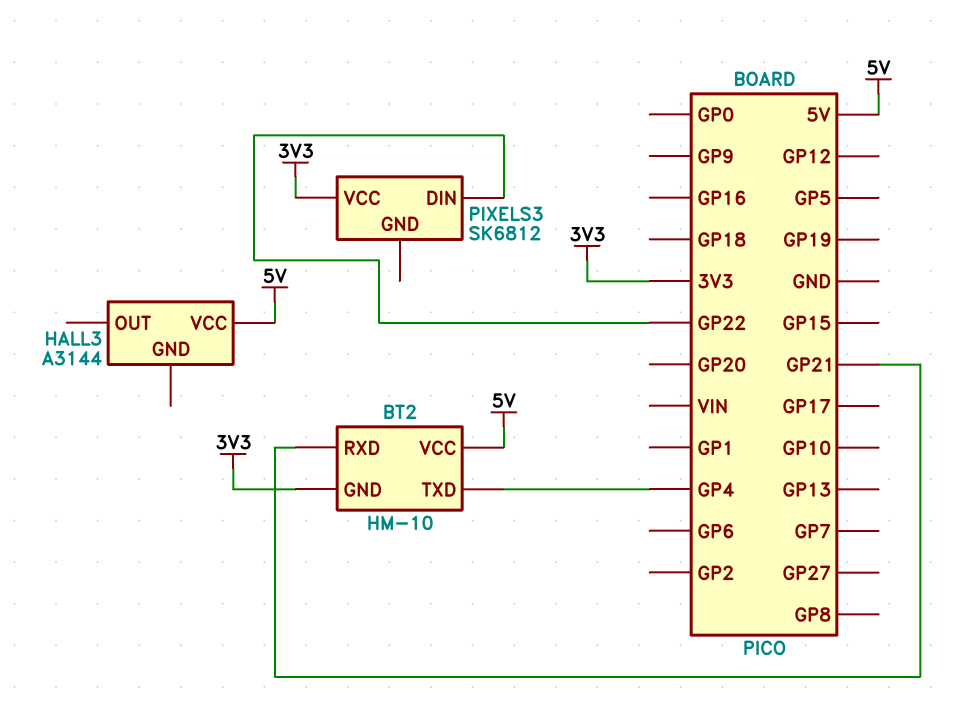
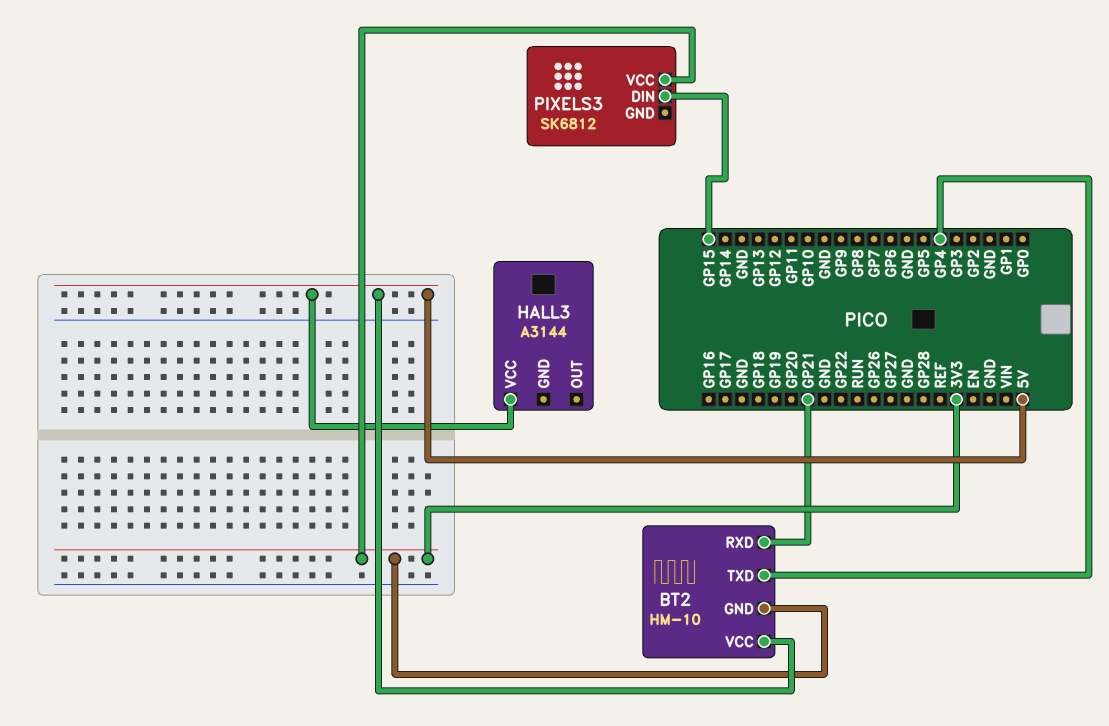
PIXELS3 pin DIN: GP22 -> GP15

